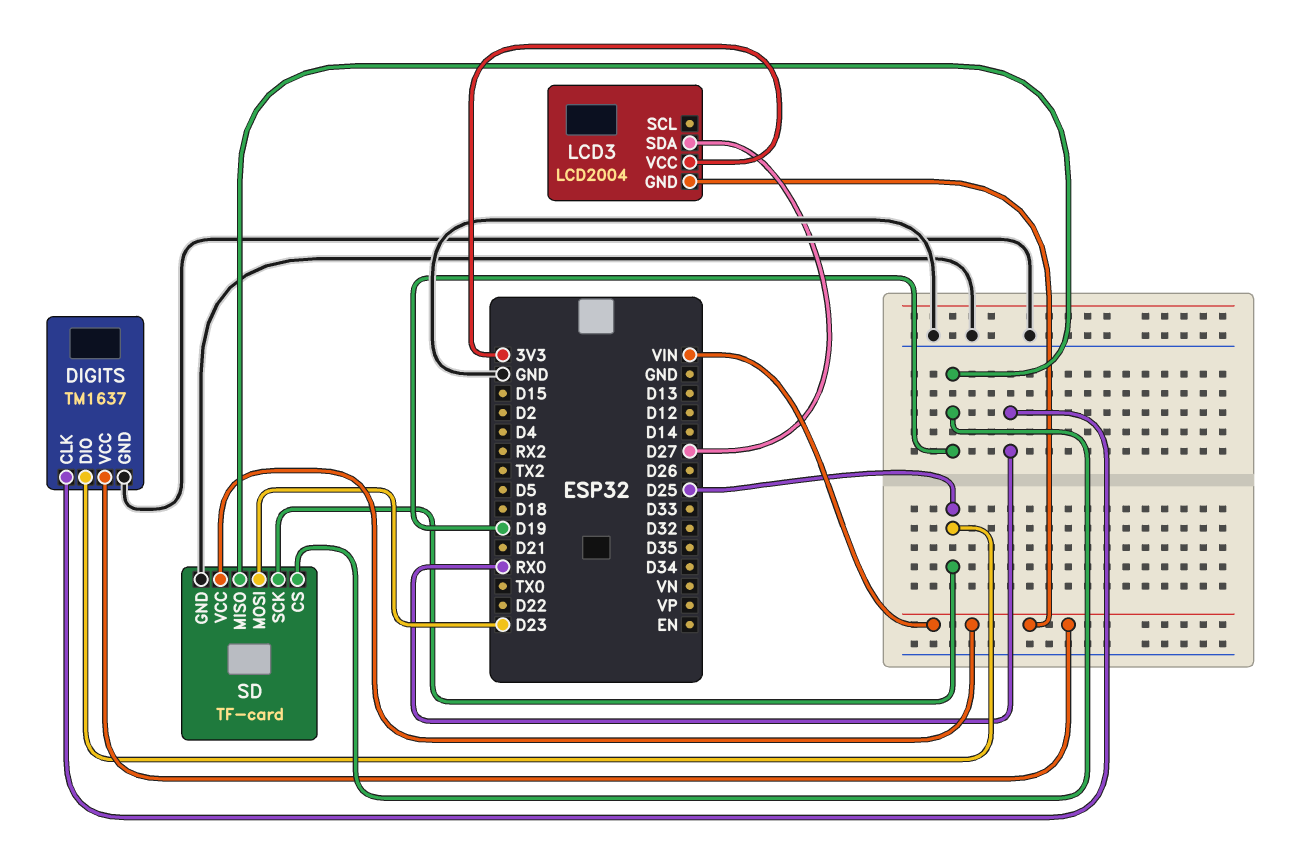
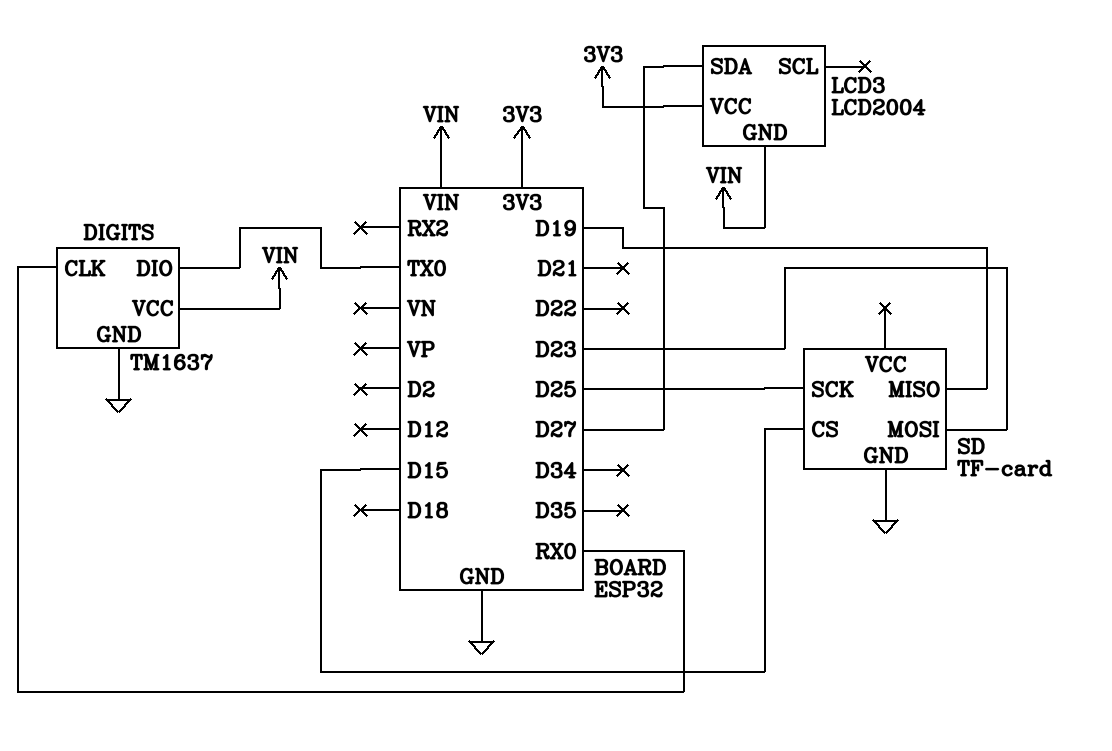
DIGITS pin DIO: D25 -> TX0
SD pin CS: D19 -> D15
SD pin VCC: VIN -> none

